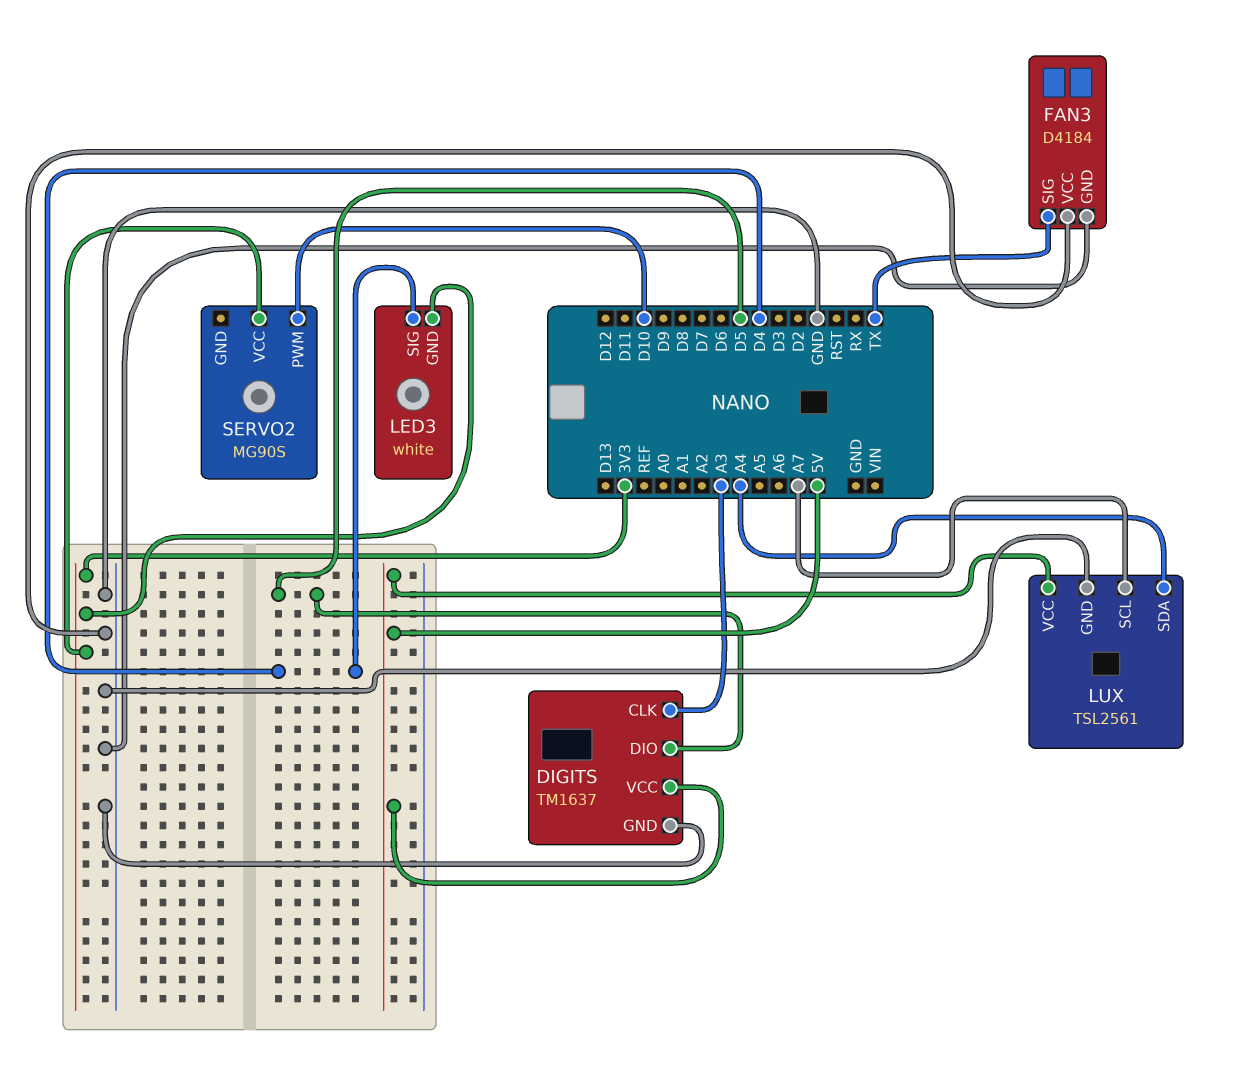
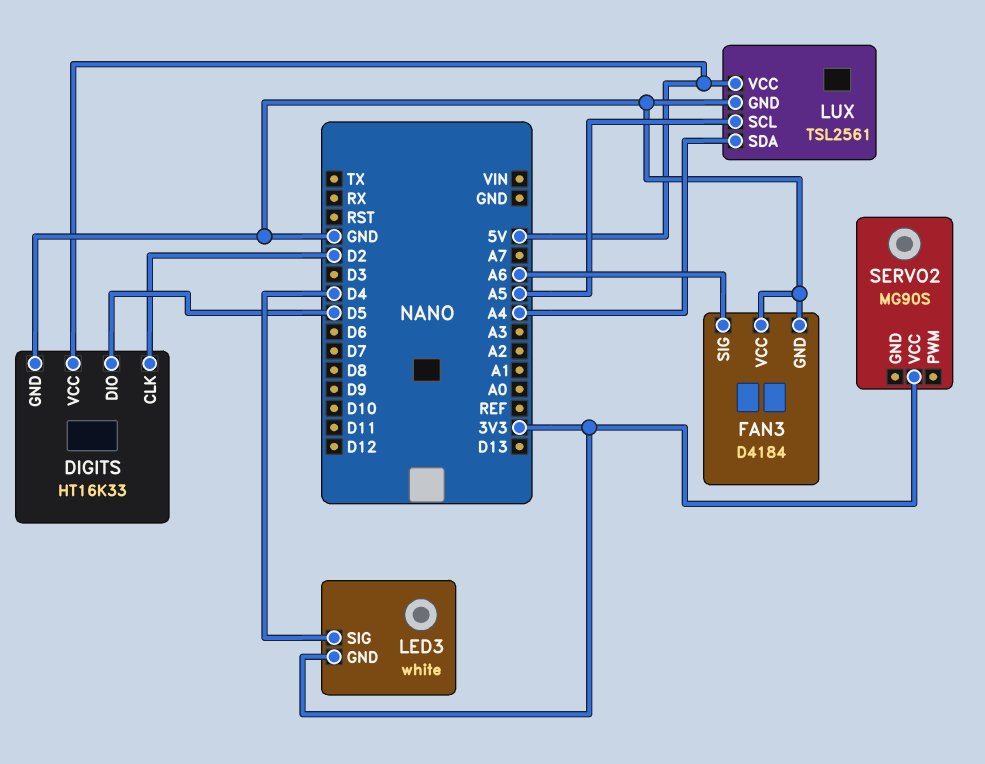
DIGITS: TM1637 -> HT16K33
DIGITS pin CLK: A3 -> D2
FAN3 pin SIG: TX -> A6
LUX pin SCL: A7 -> A5
SERVO2 pin PWM: D10 -> none

